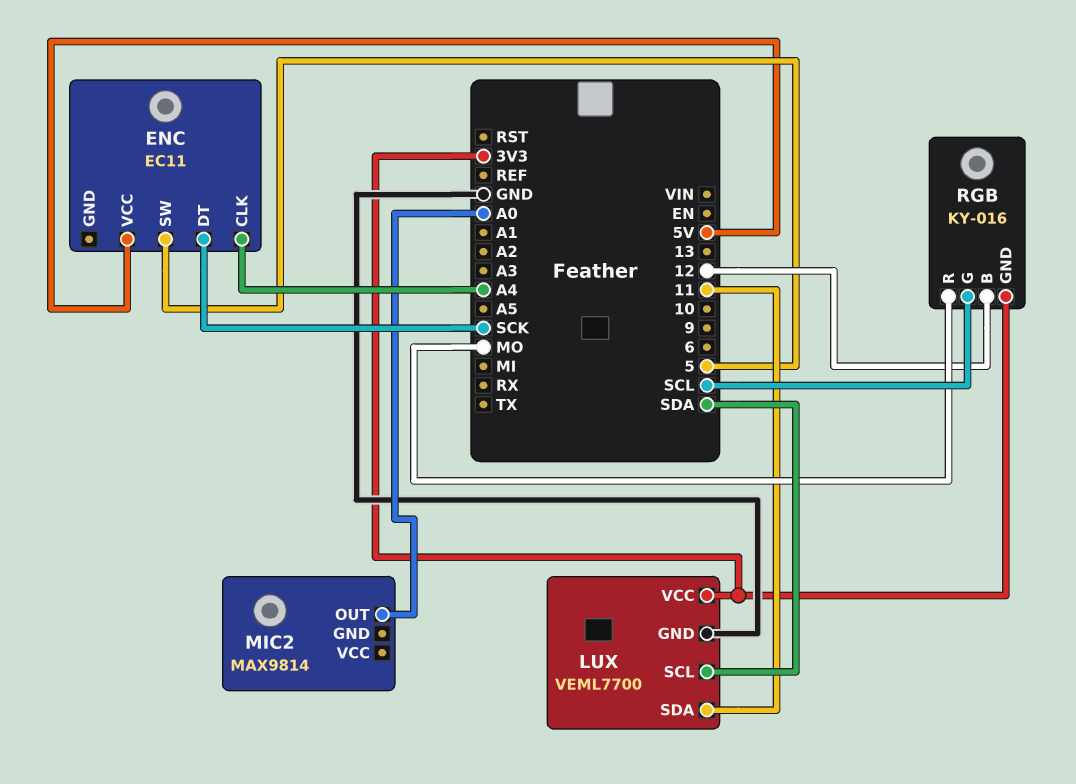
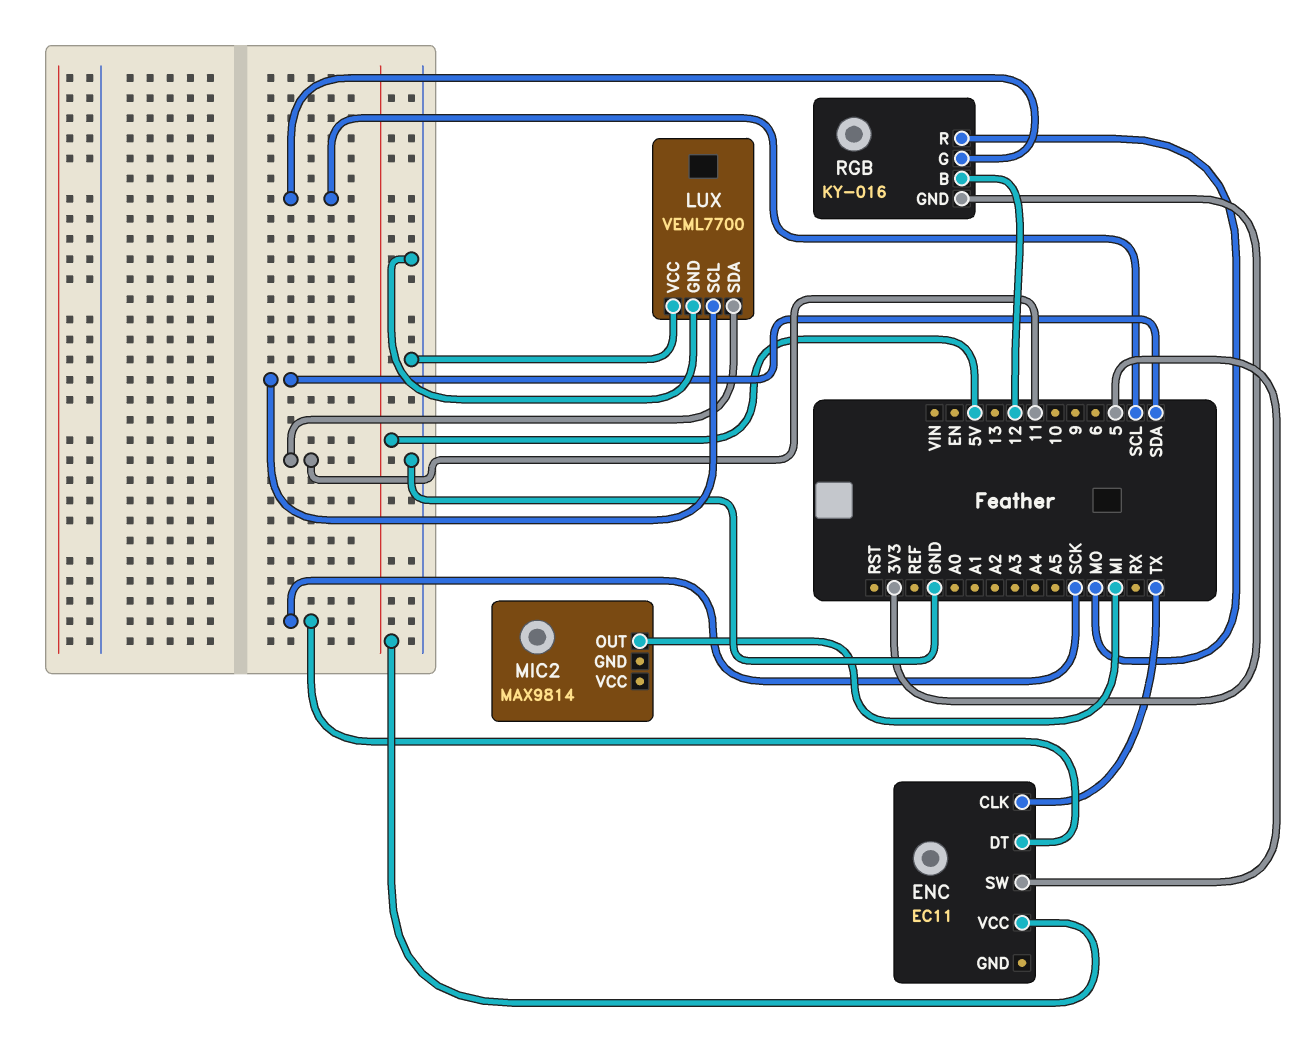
ENC pin CLK: A4 -> TX
LUX pin VCC: 3V3 -> GND
MIC2 pin OUT: A0 -> MI

